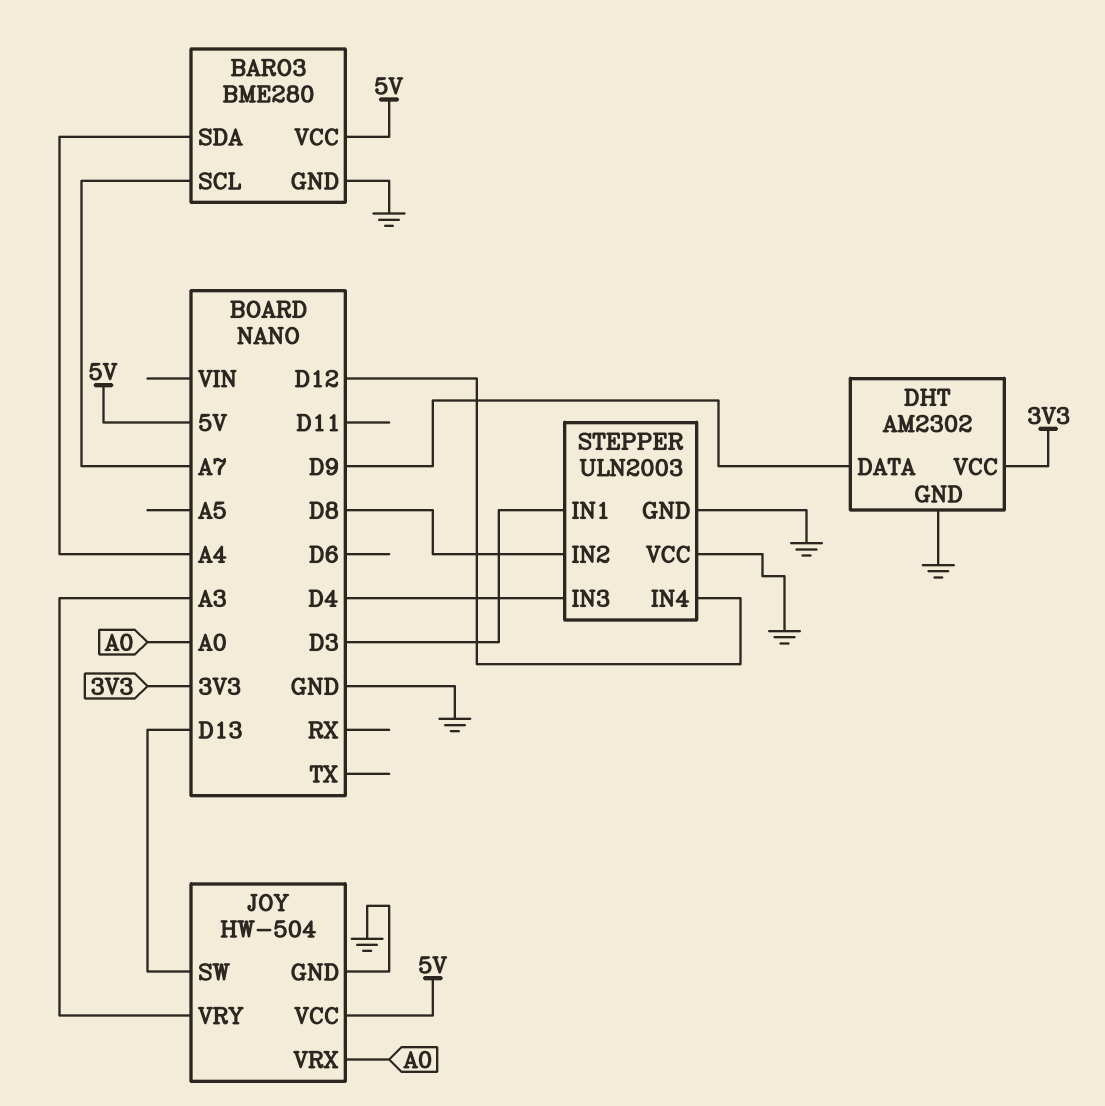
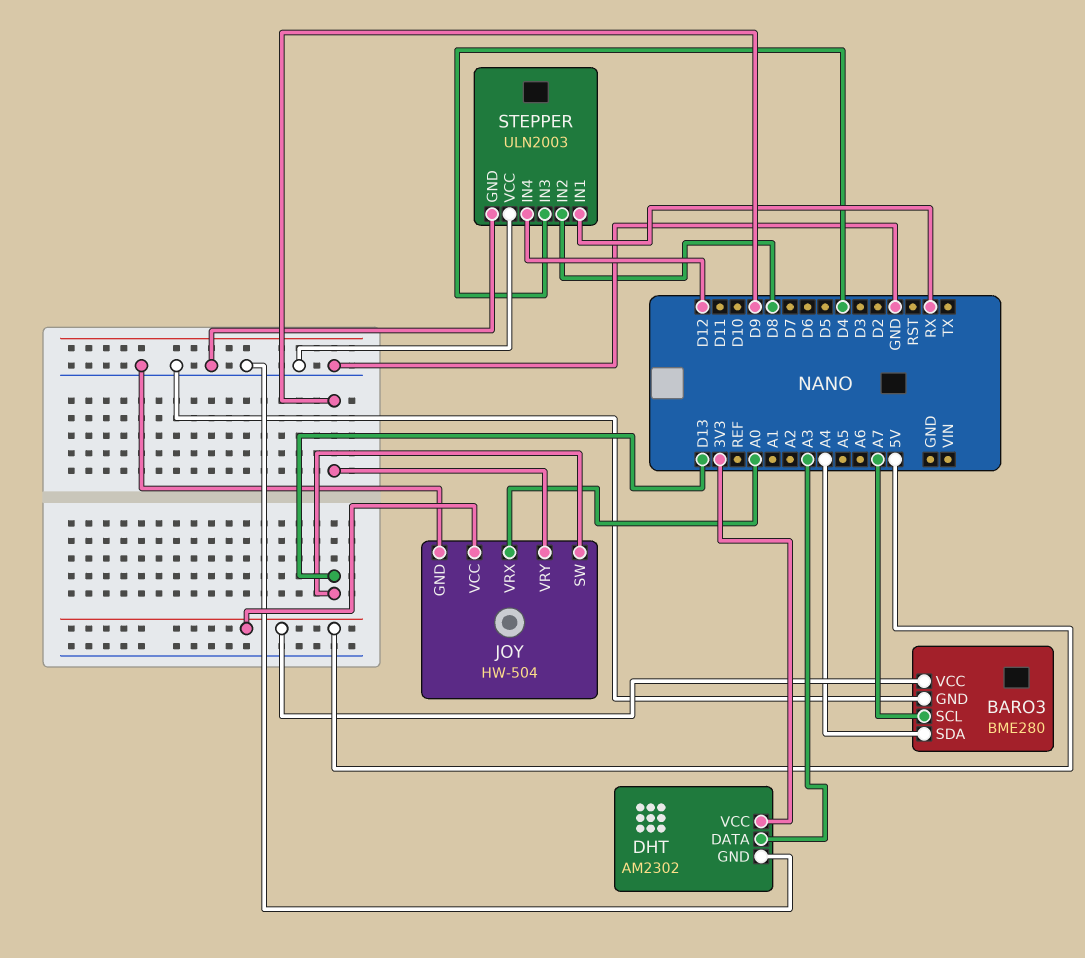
DHT pin DATA: D9 -> A3
JOY pin VRY: A3 -> D9
STEPPER pin IN1: D3 -> RX

